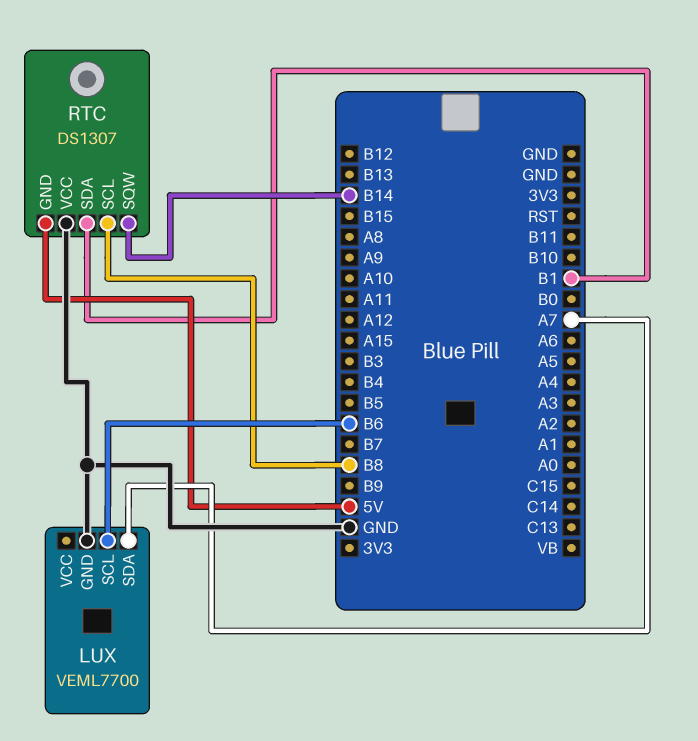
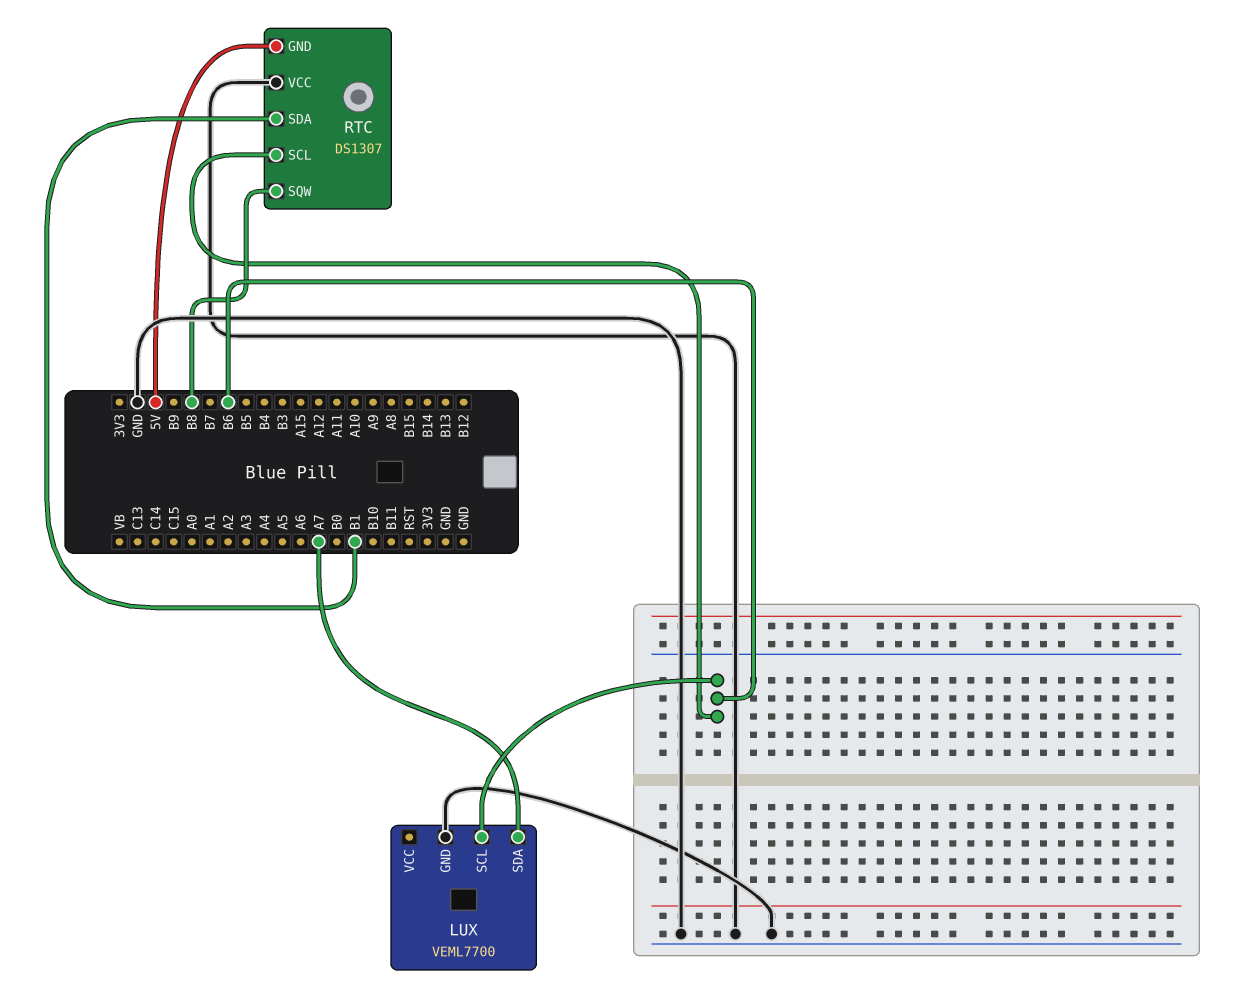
RTC pin SCL: B8 -> B6
RTC pin SQW: B14 -> B8

